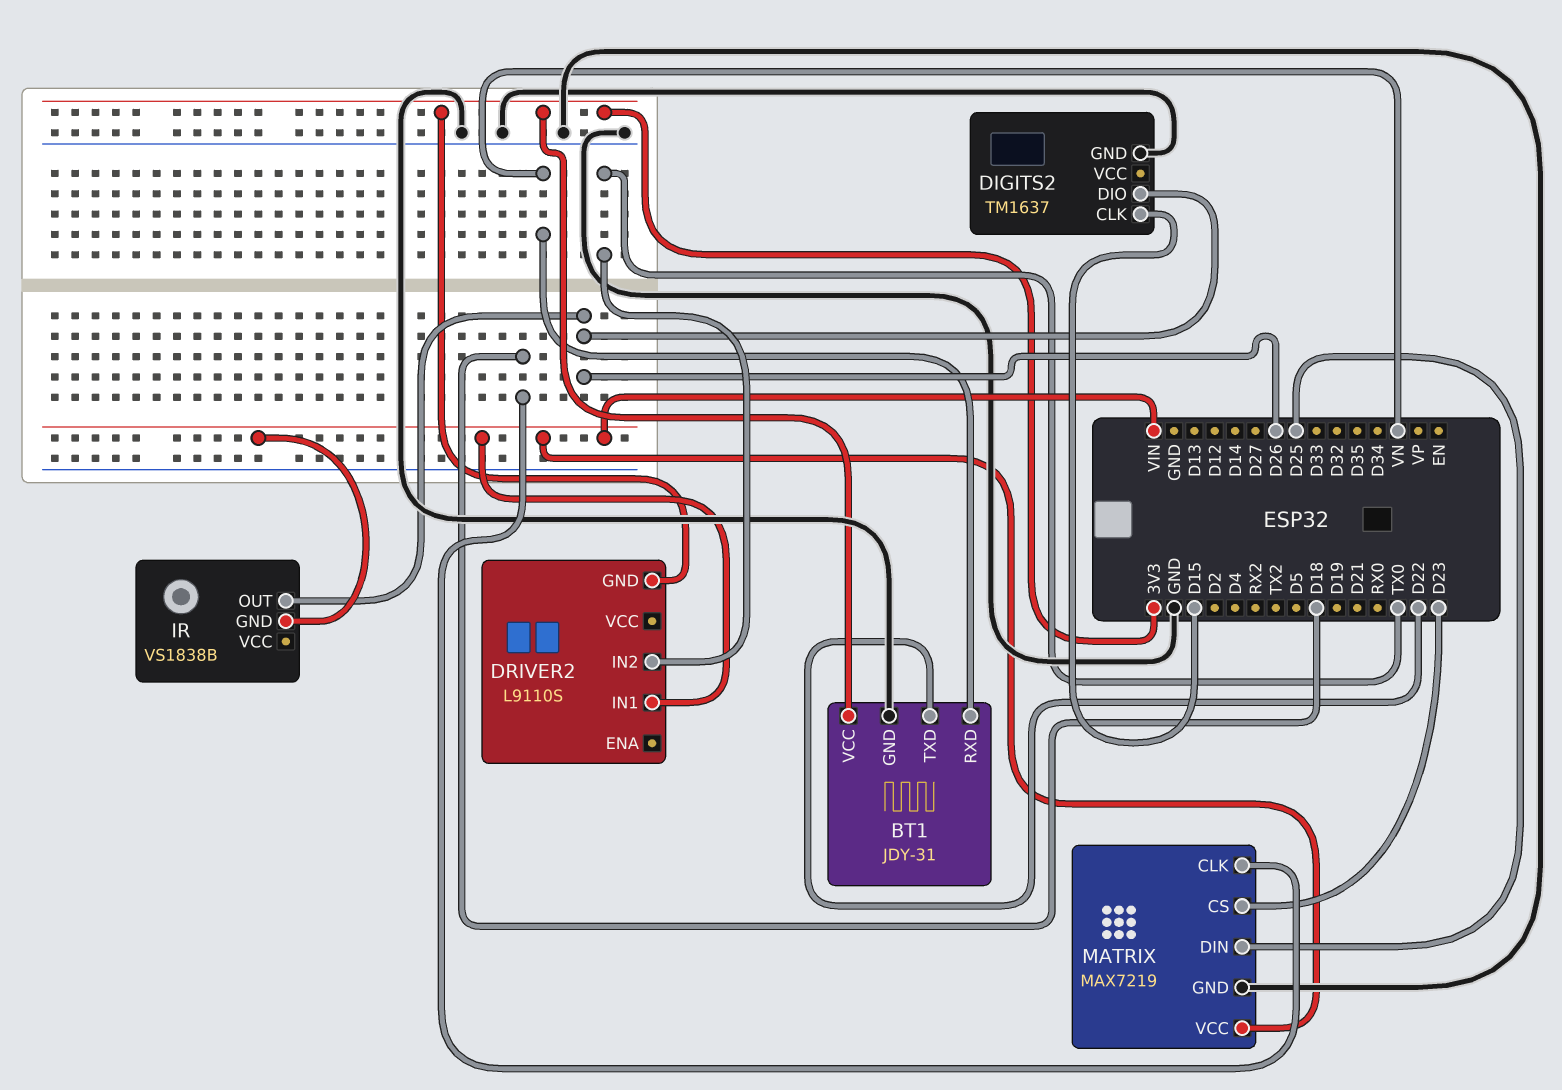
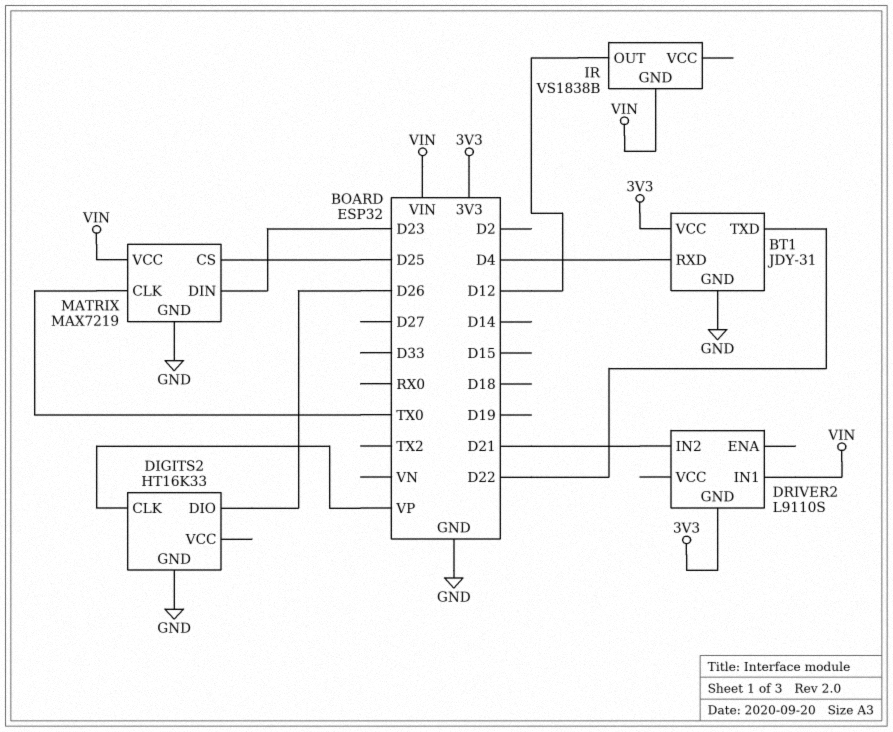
BT1 pin RXD: VN -> D4
DIGITS2: TM1637 -> HT16K33
DIGITS2 pin CLK: D15 -> VP
DRIVER2 pin IN2: TX0 -> D21
IR pin OUT: D26 -> D12
MATRIX pin CLK: D18 -> TX0
MATRIX pin CS: D23 -> D25
MATRIX pin DIN: D25 -> D23

